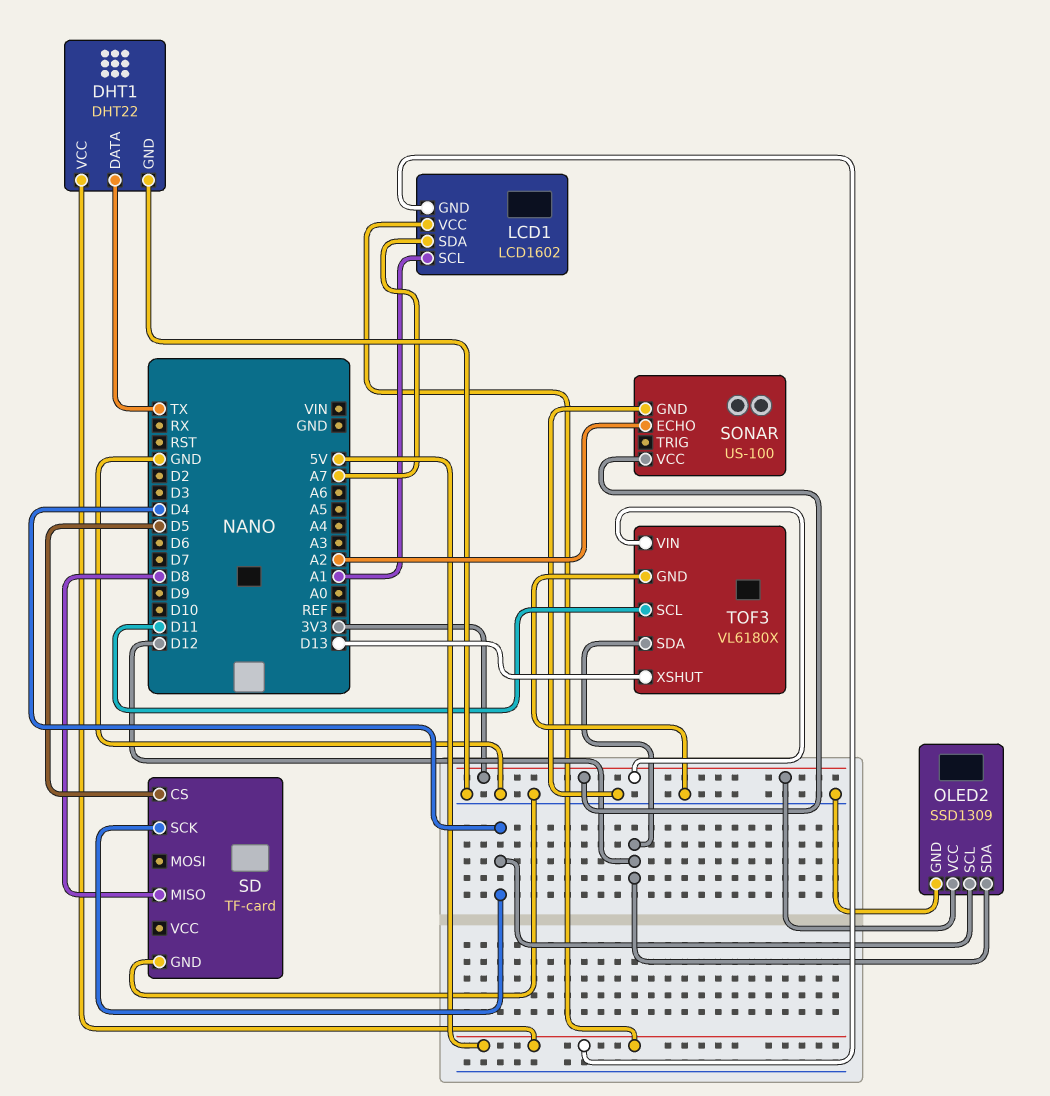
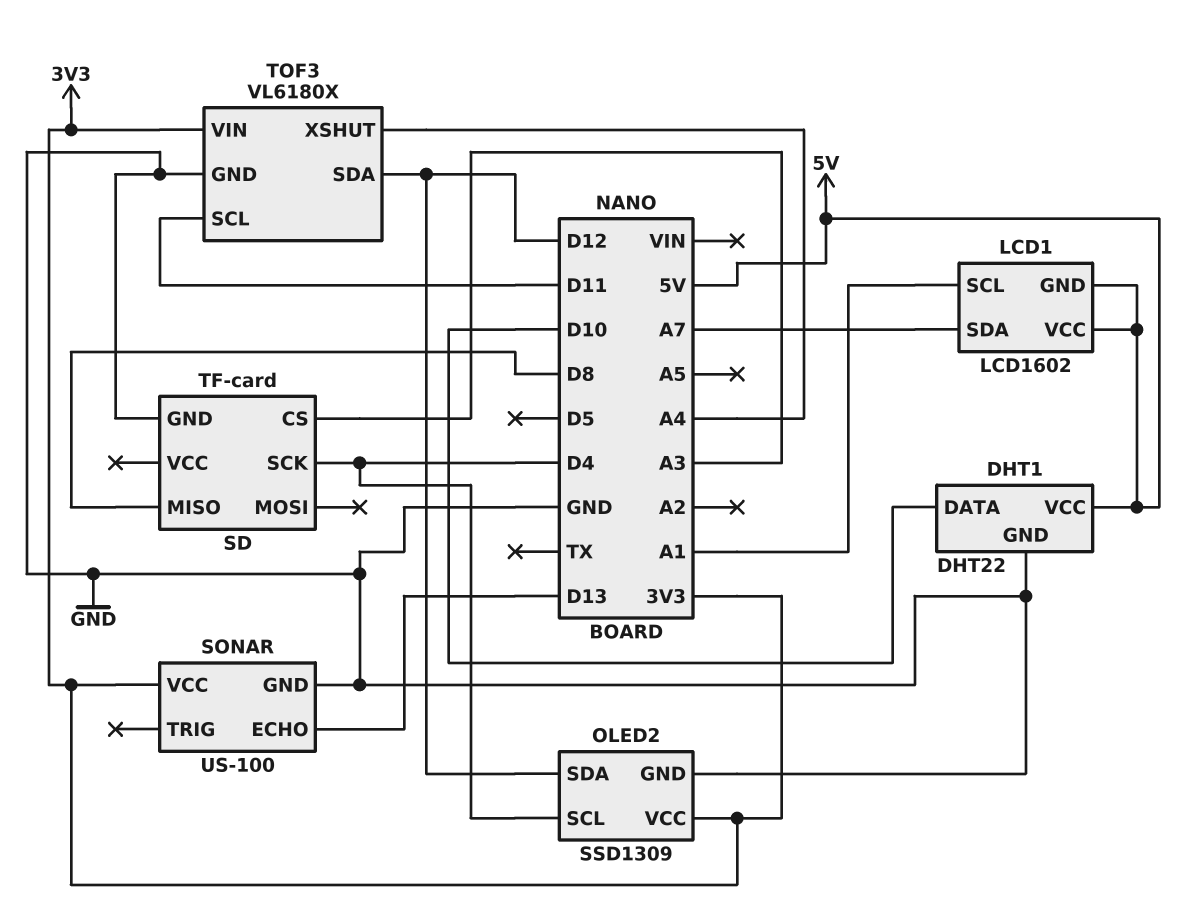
DHT1 pin DATA: TX -> D10
SD pin CS: D5 -> A3
SONAR pin ECHO: A2 -> D13
TOF3 pin XSHUT: D13 -> A4

